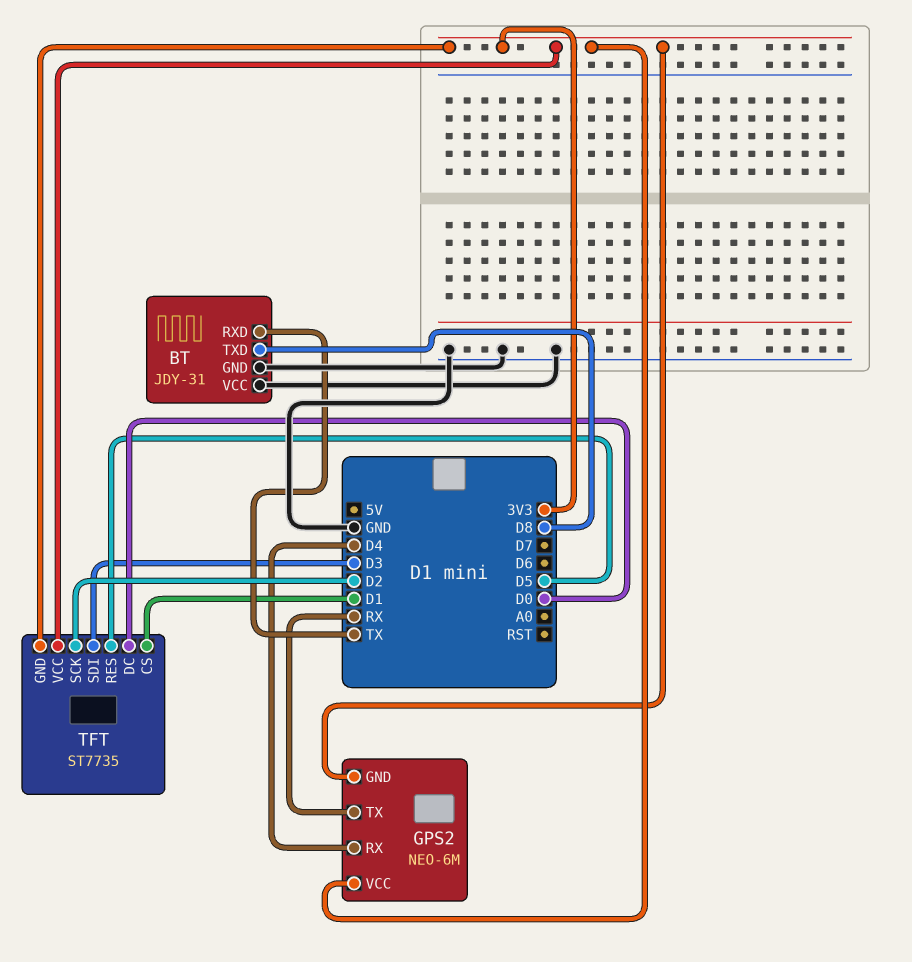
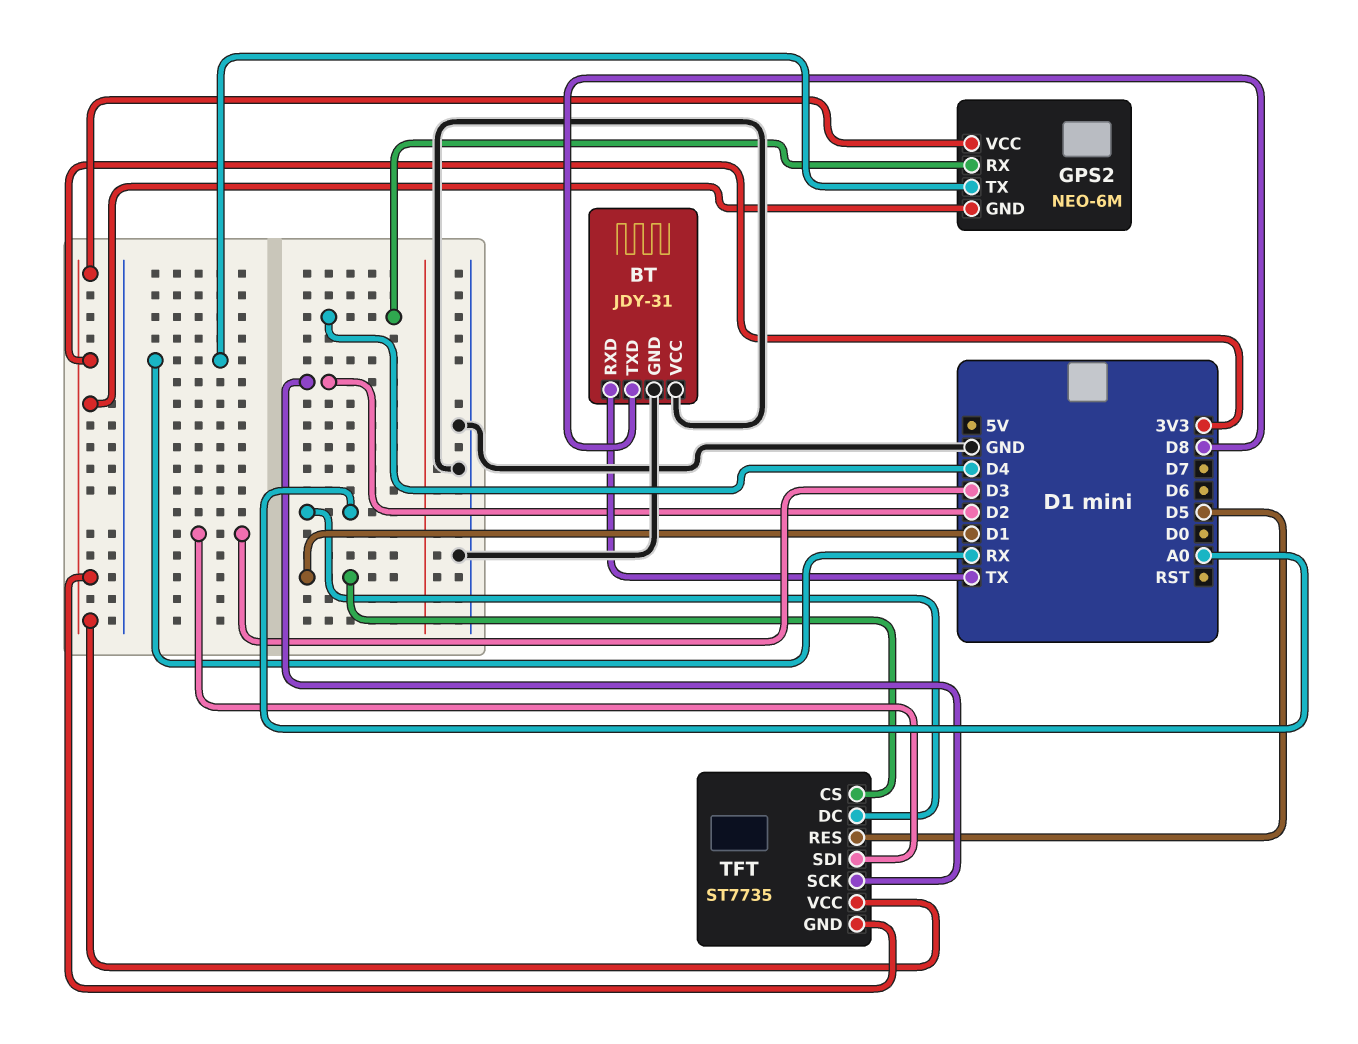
TFT pin DC: D0 -> A0

